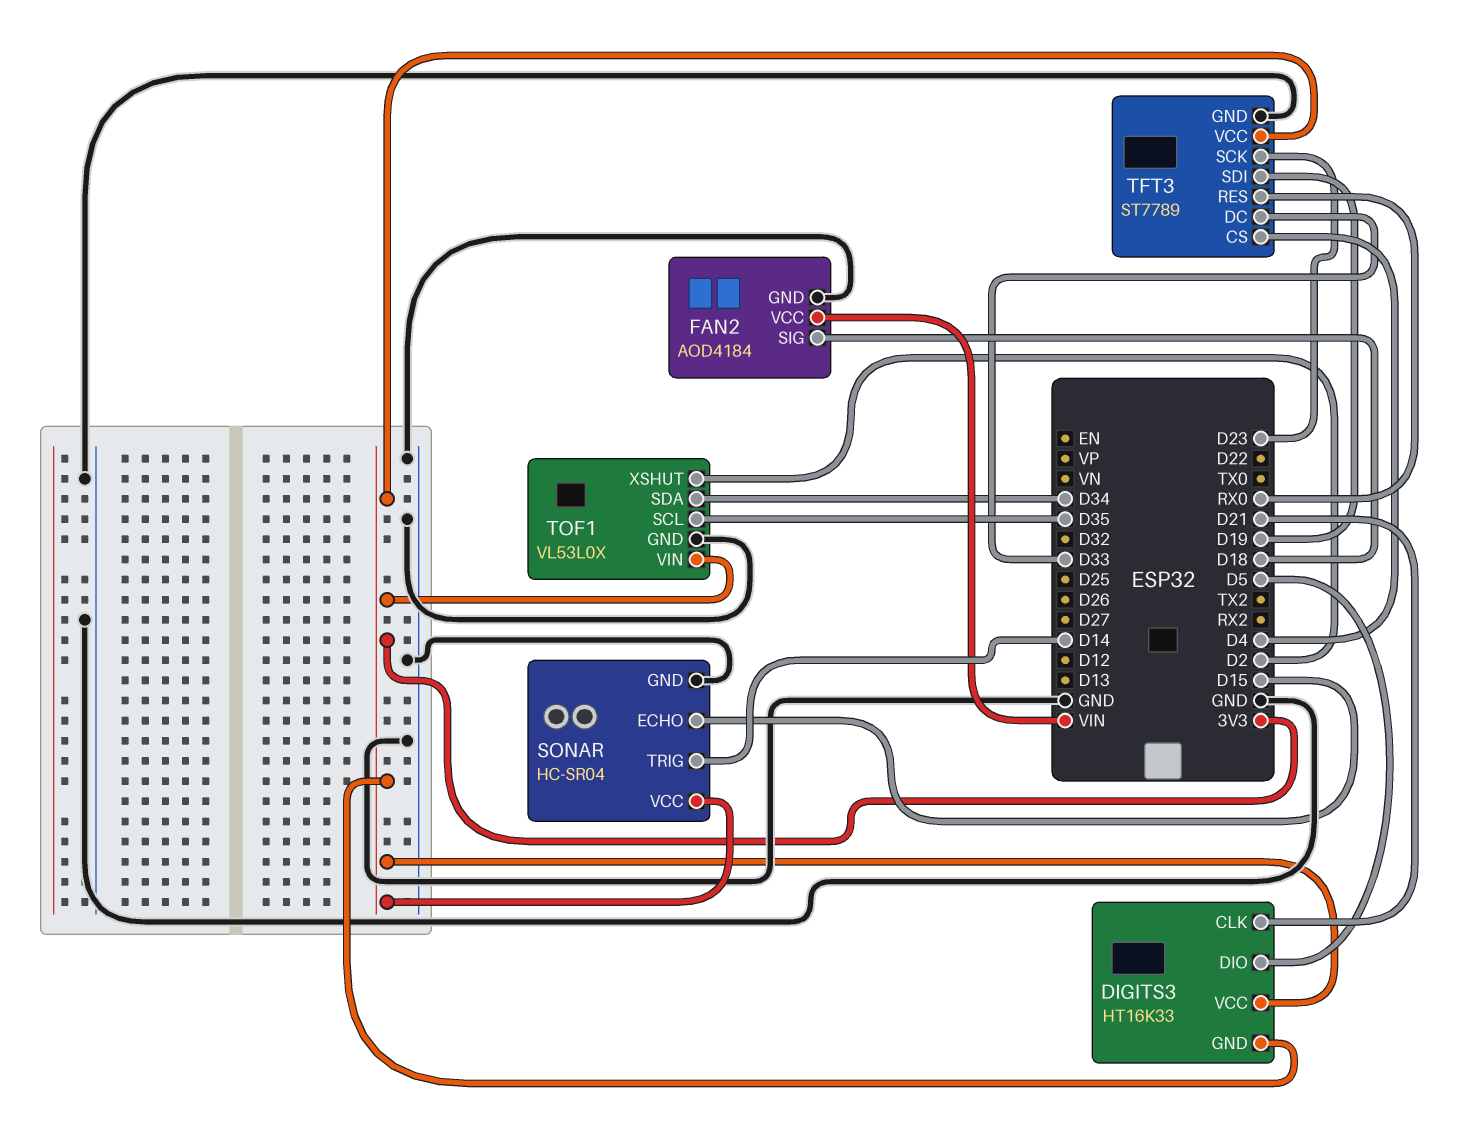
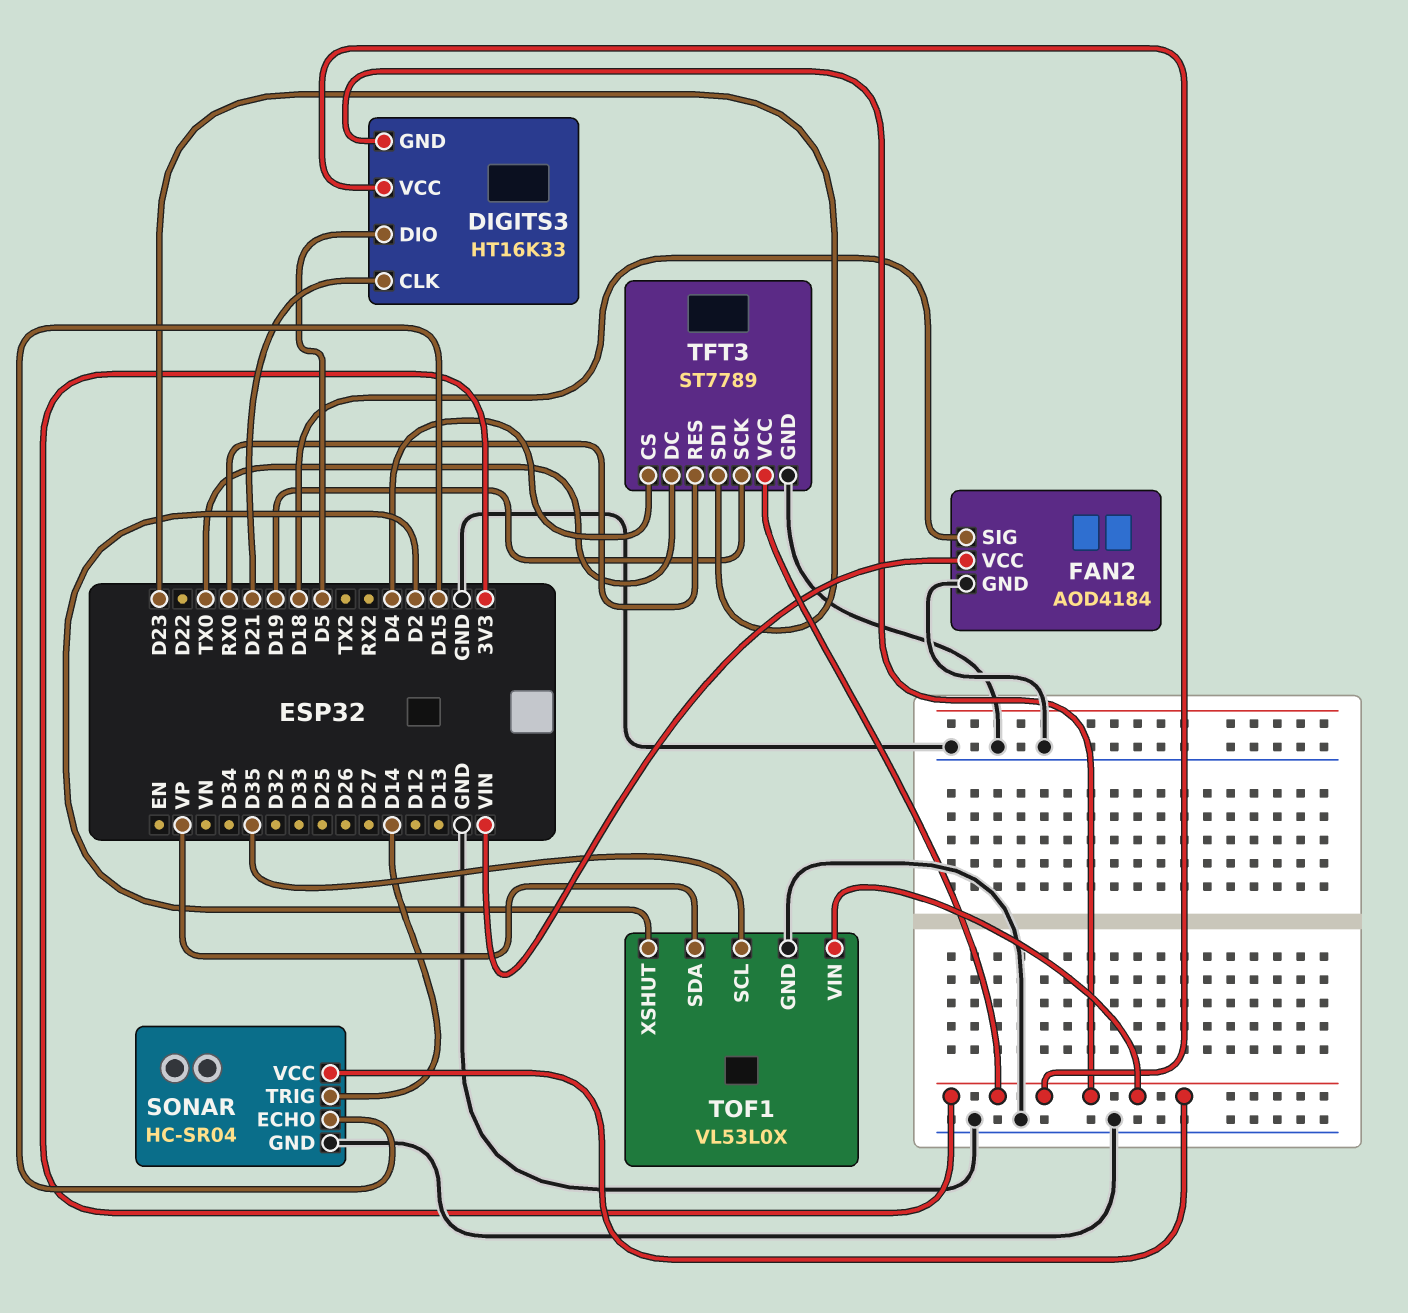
TFT3 pin DC: D33 -> TX0
TFT3 pin SCK: D23 -> D19
TFT3 pin SDI: D19 -> D23
TOF1 pin SDA: D34 -> VP

